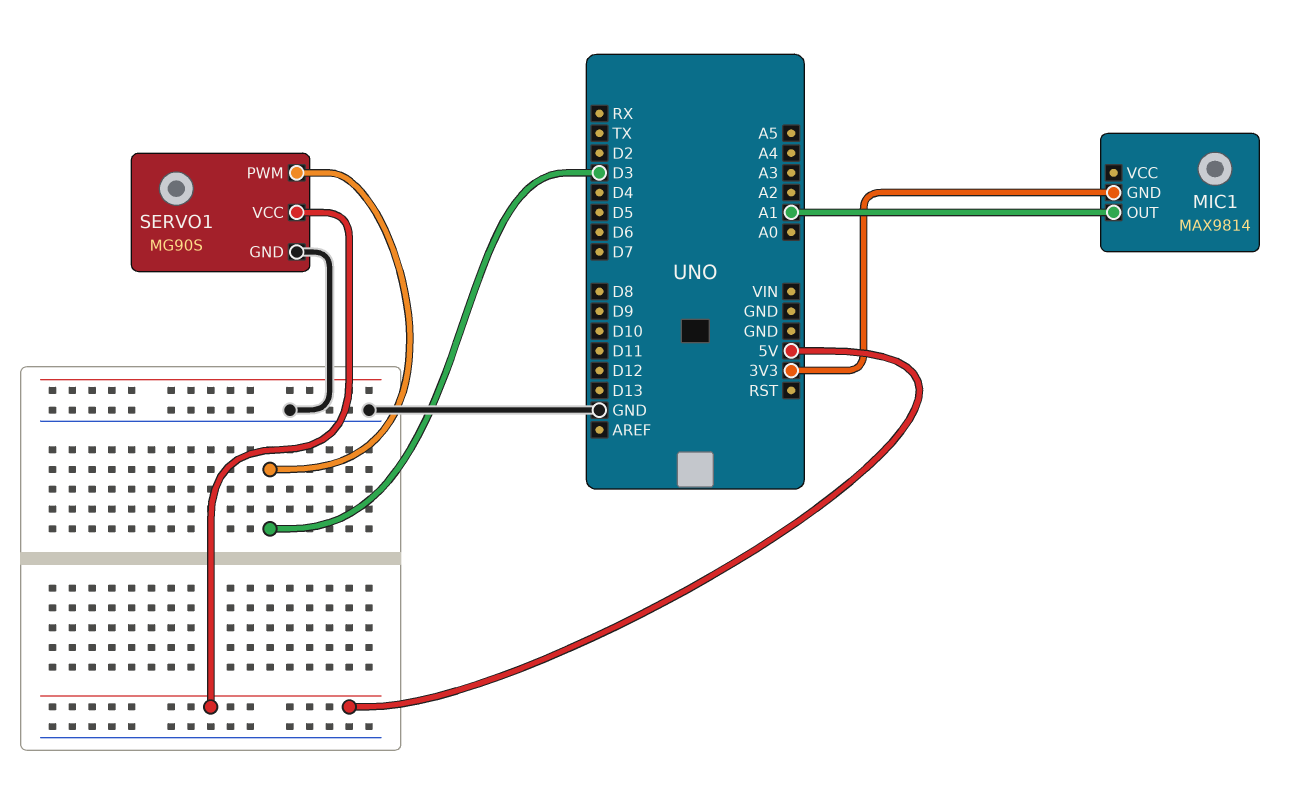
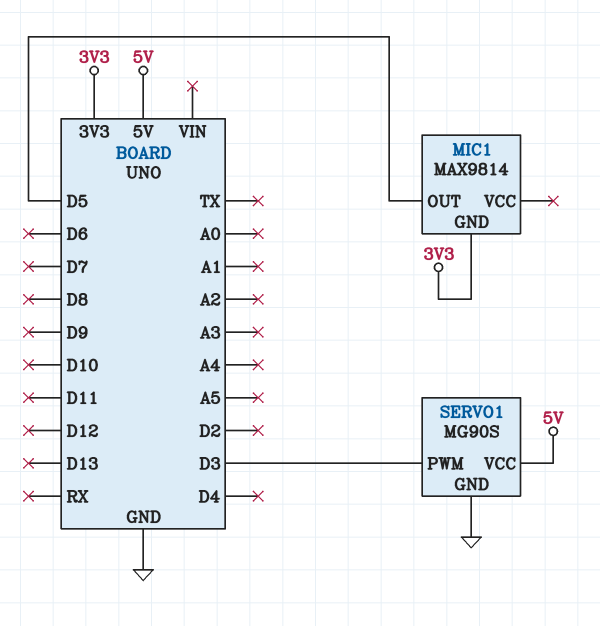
MIC1 pin OUT: A1 -> D5

